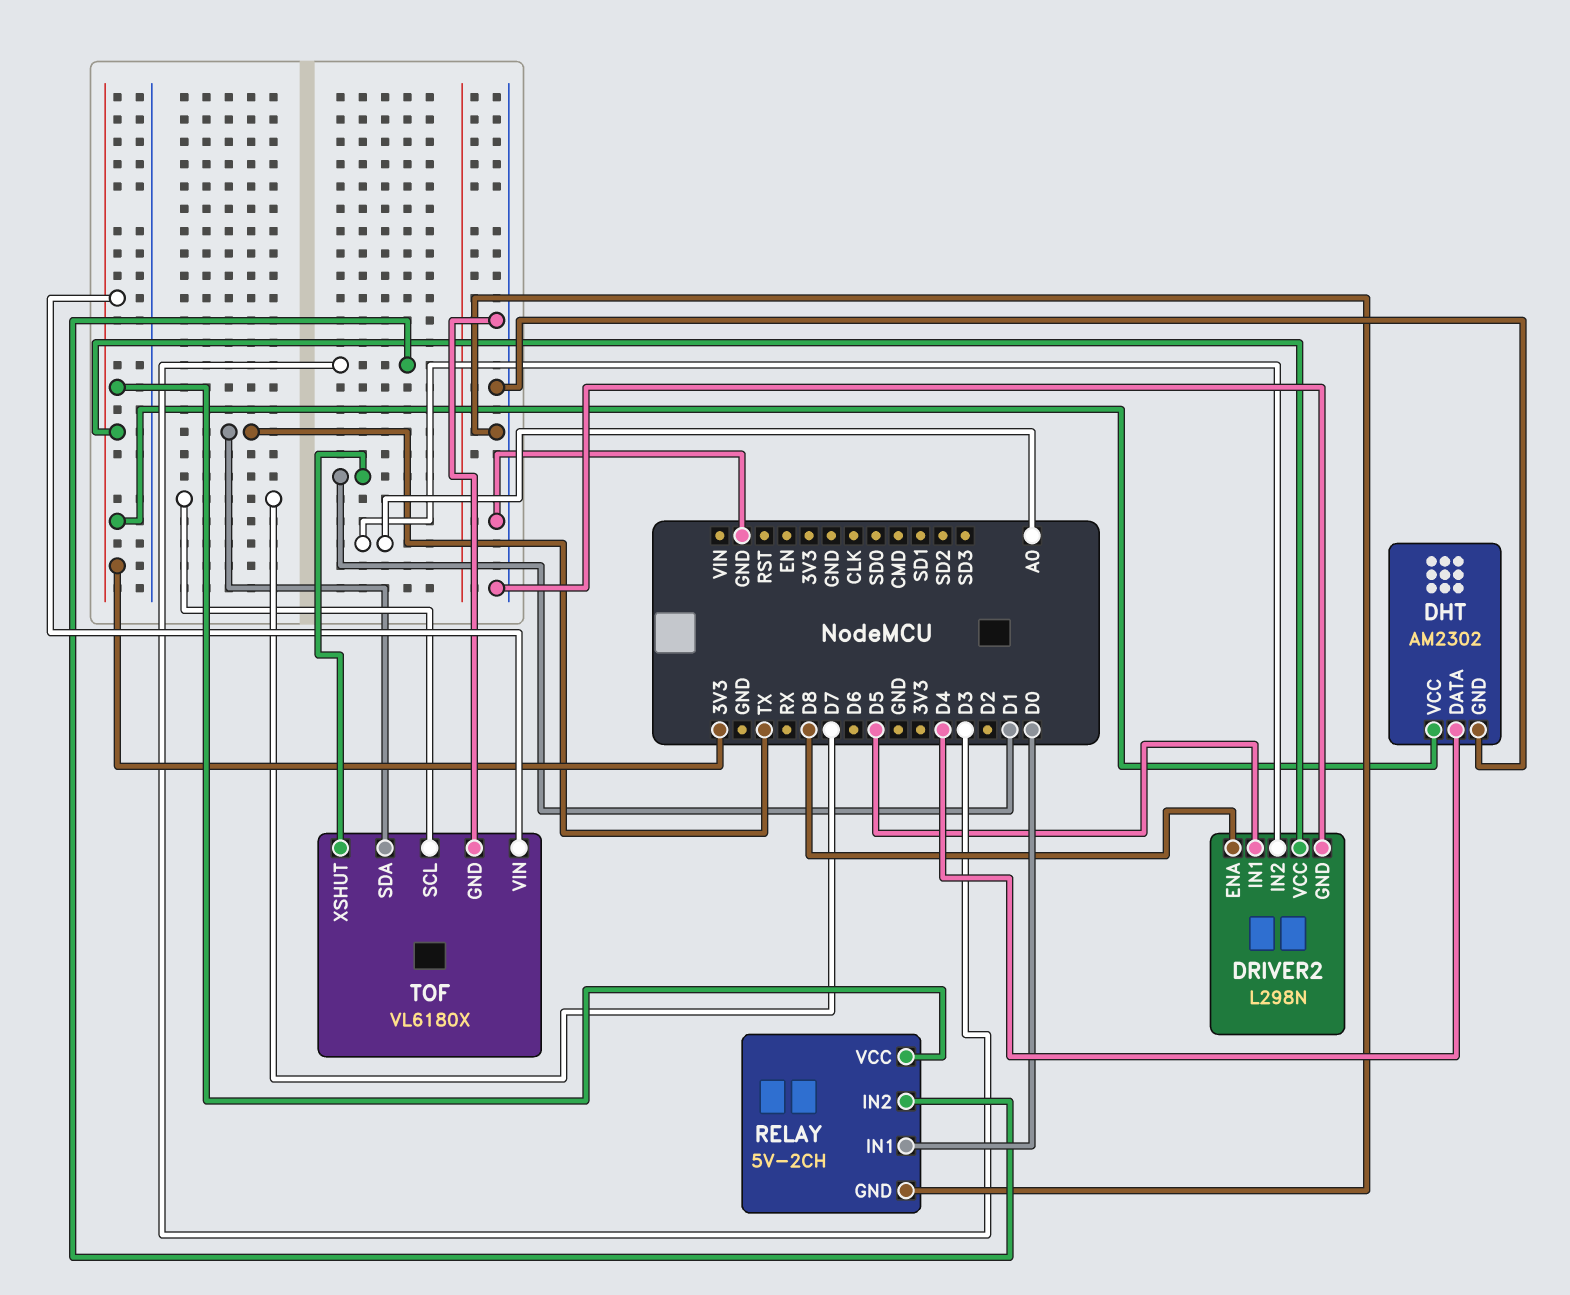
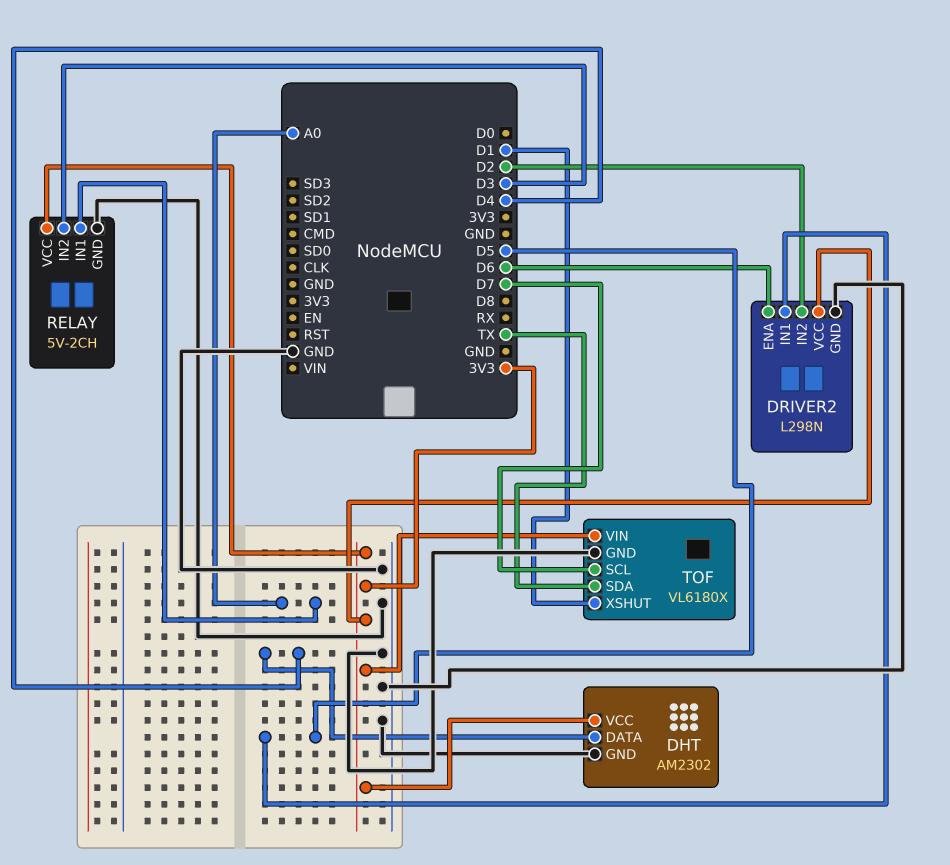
DRIVER2 pin ENA: D8 -> D6
DRIVER2 pin IN2: A0 -> D2
RELAY pin IN1: D0 -> A0

